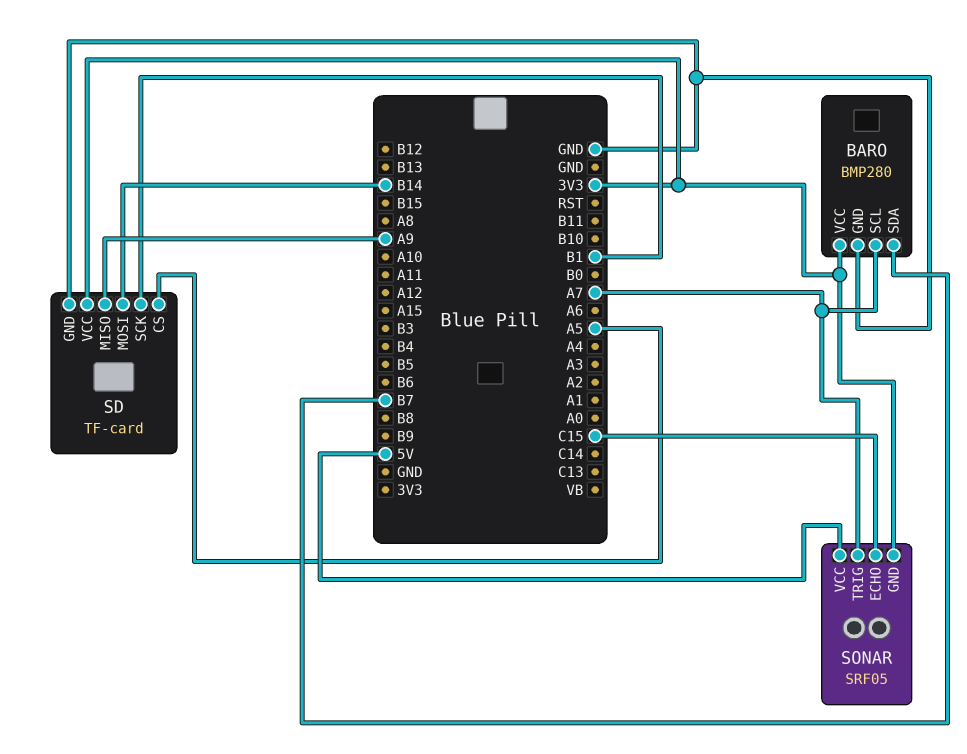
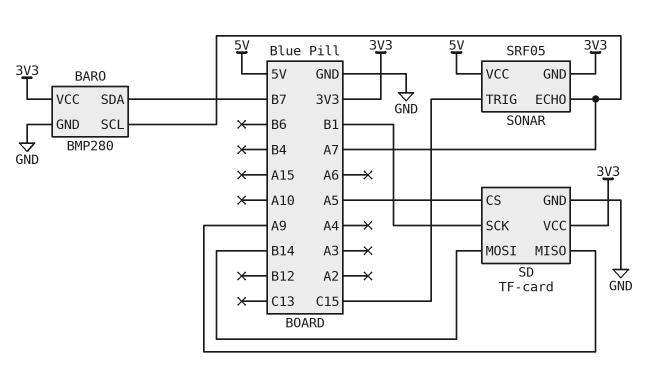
SONAR pin ECHO: C15 -> A7
SONAR pin TRIG: A7 -> C15

